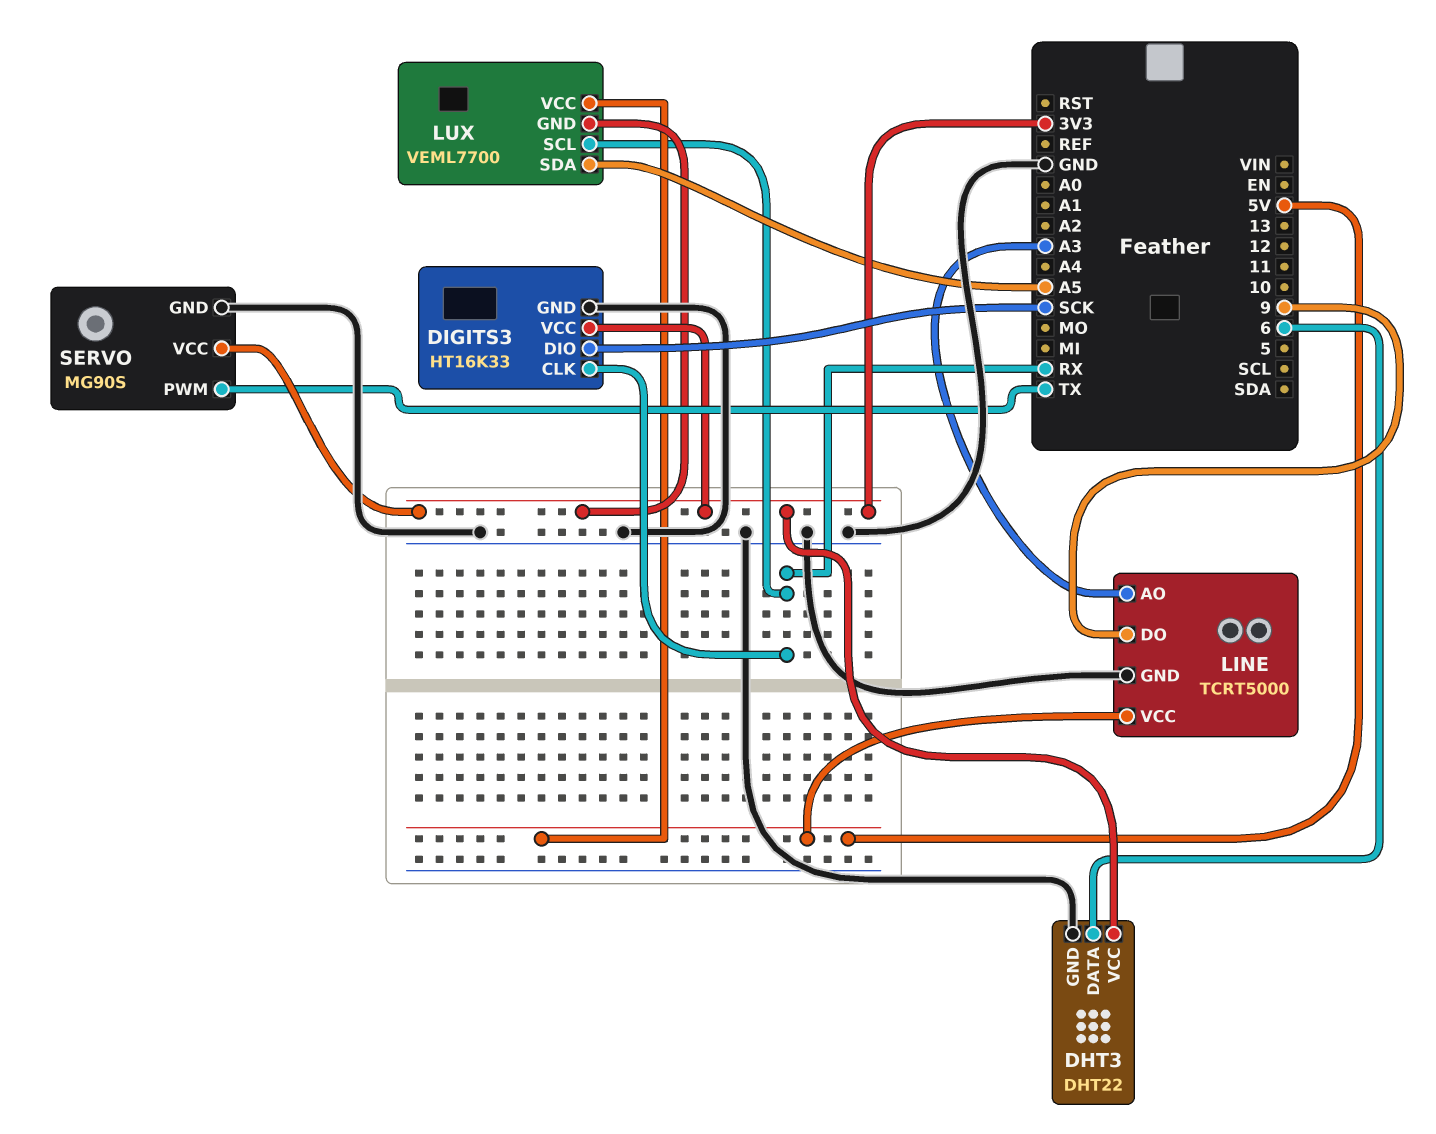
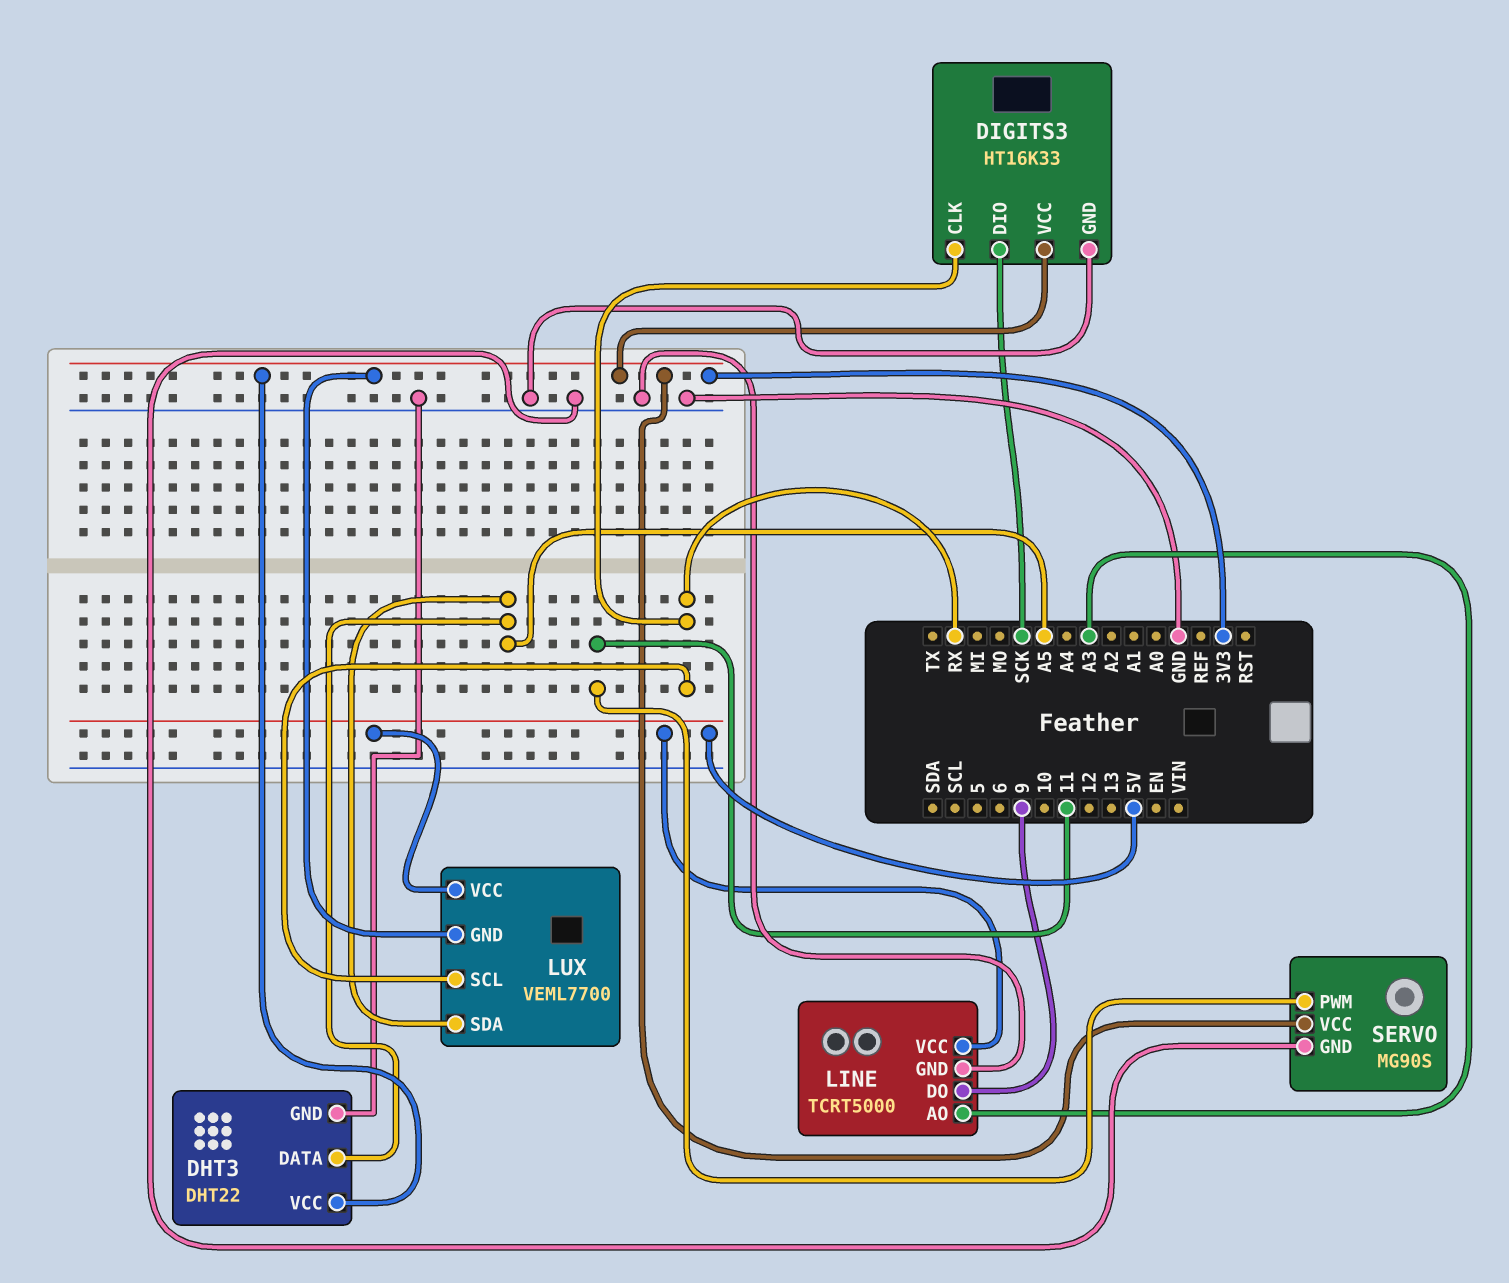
DHT3 pin DATA: 6 -> A5
SERVO pin PWM: TX -> 11

